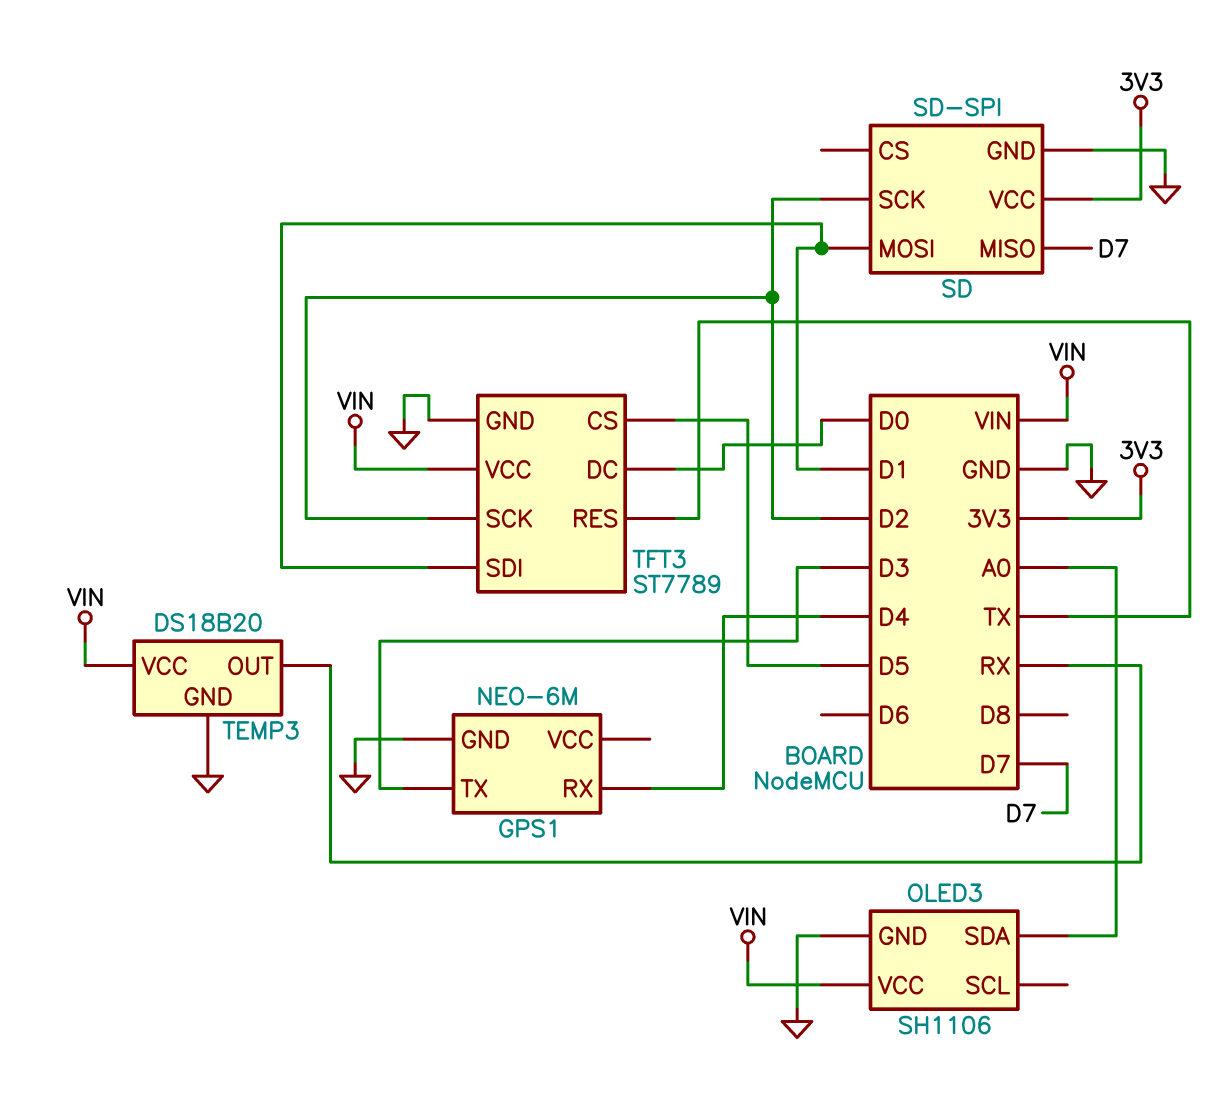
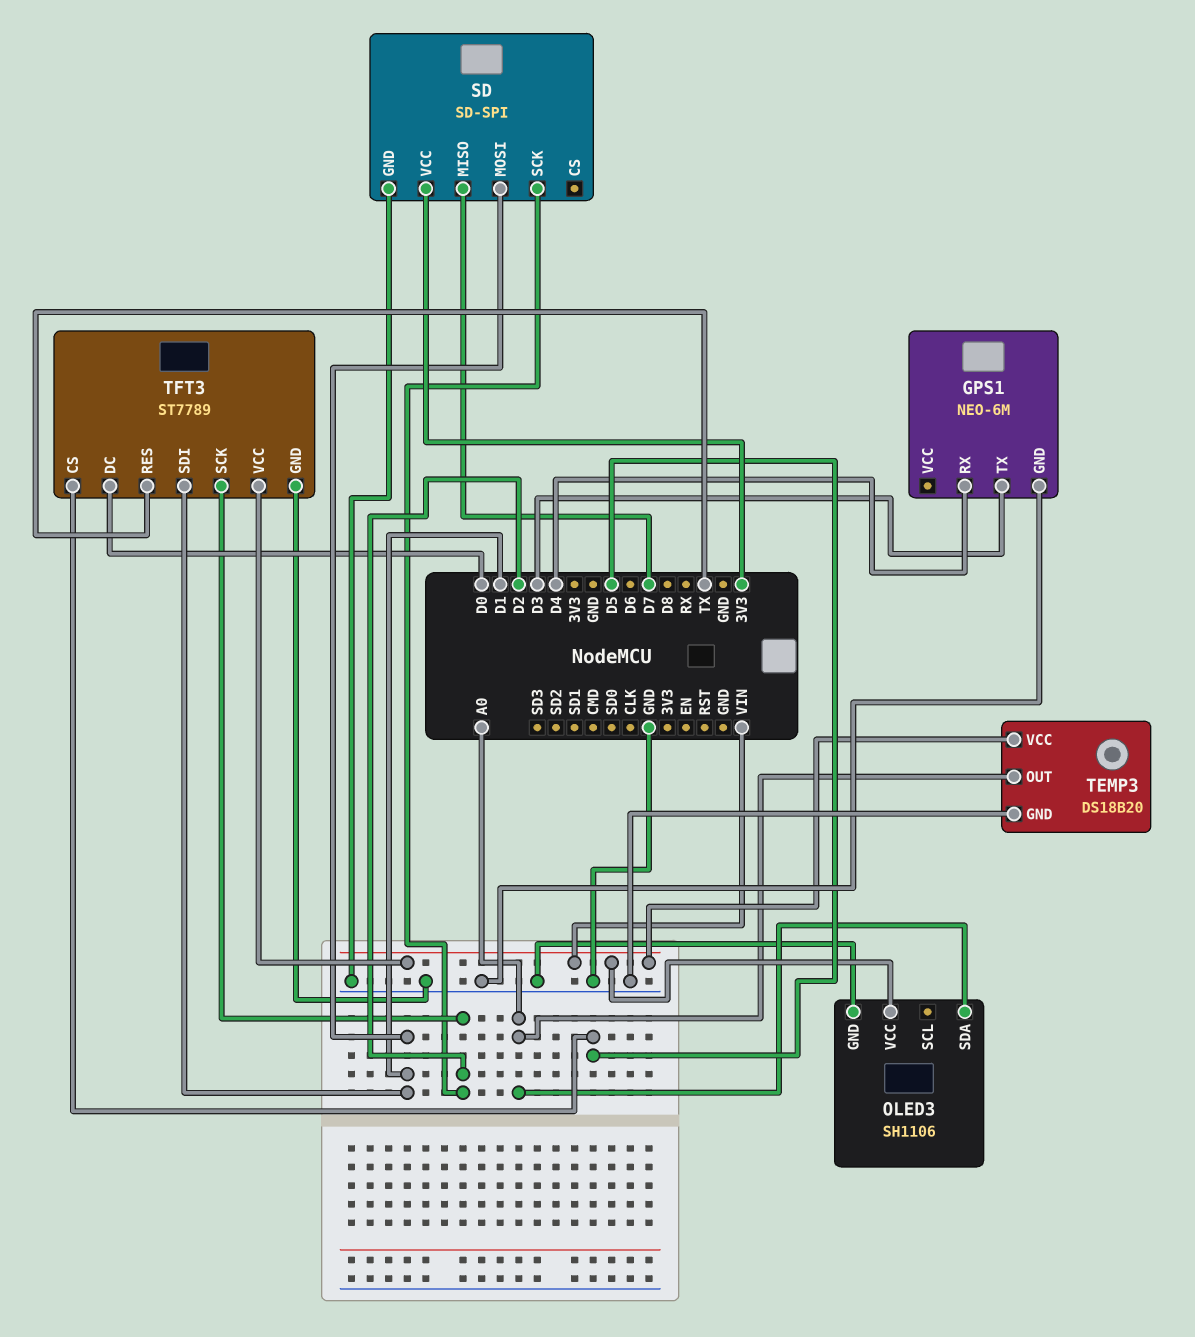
TEMP3 pin OUT: RX -> A0

